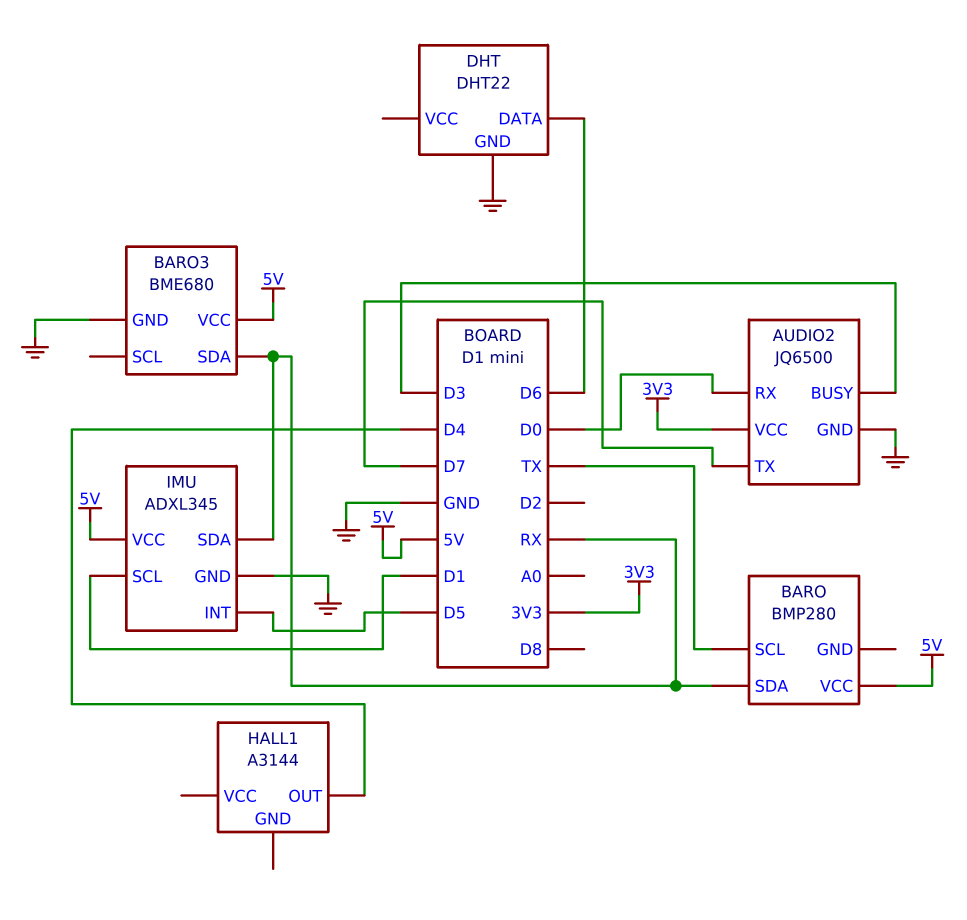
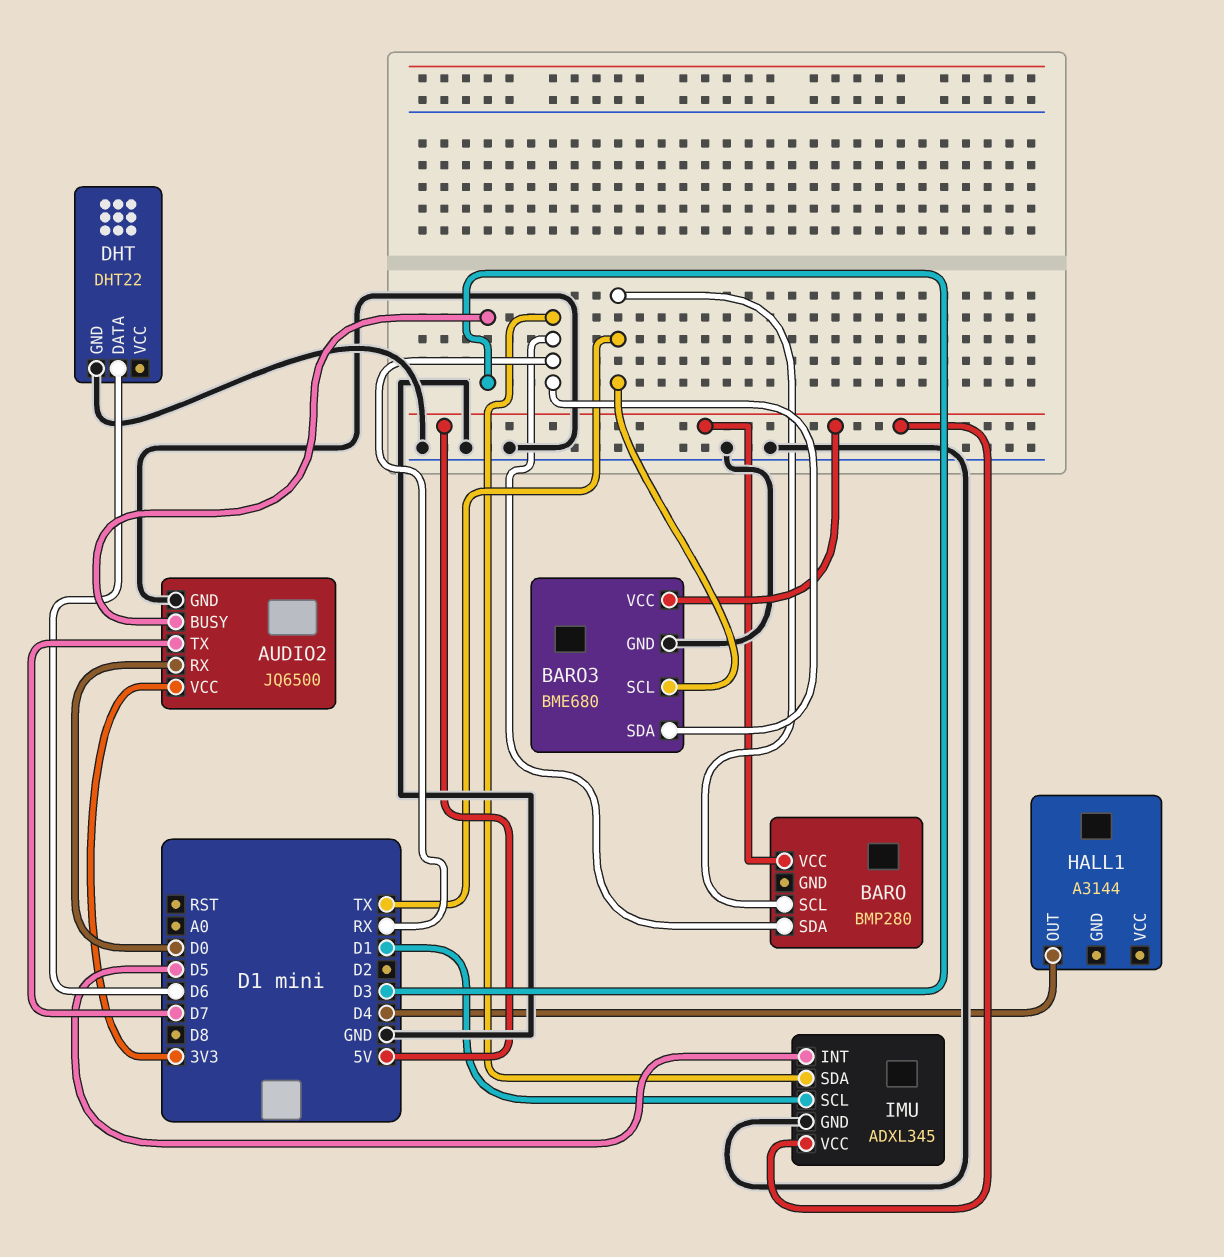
BARO3 pin SCL: none -> TX

